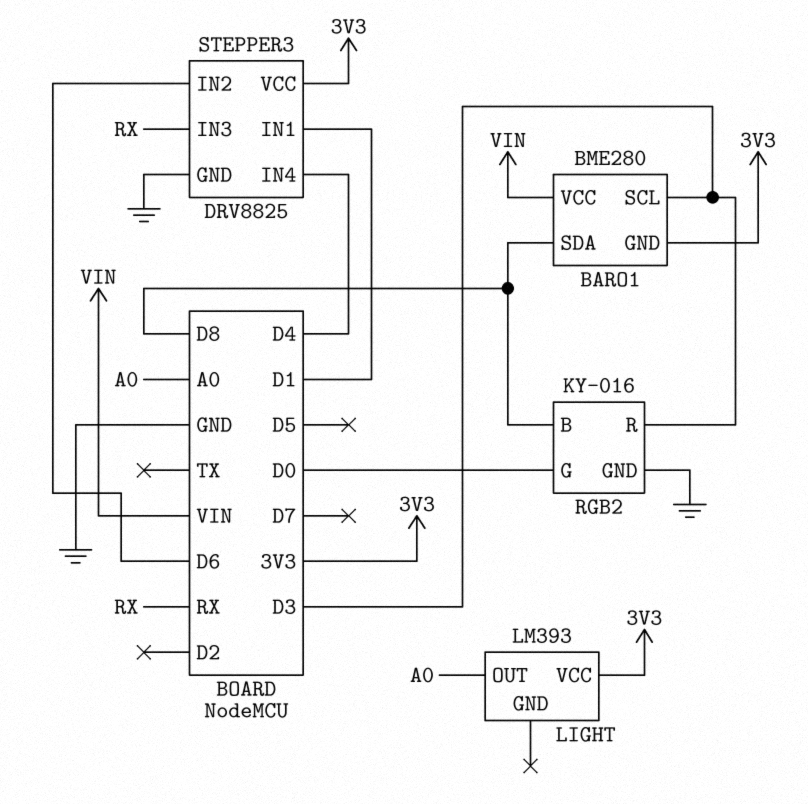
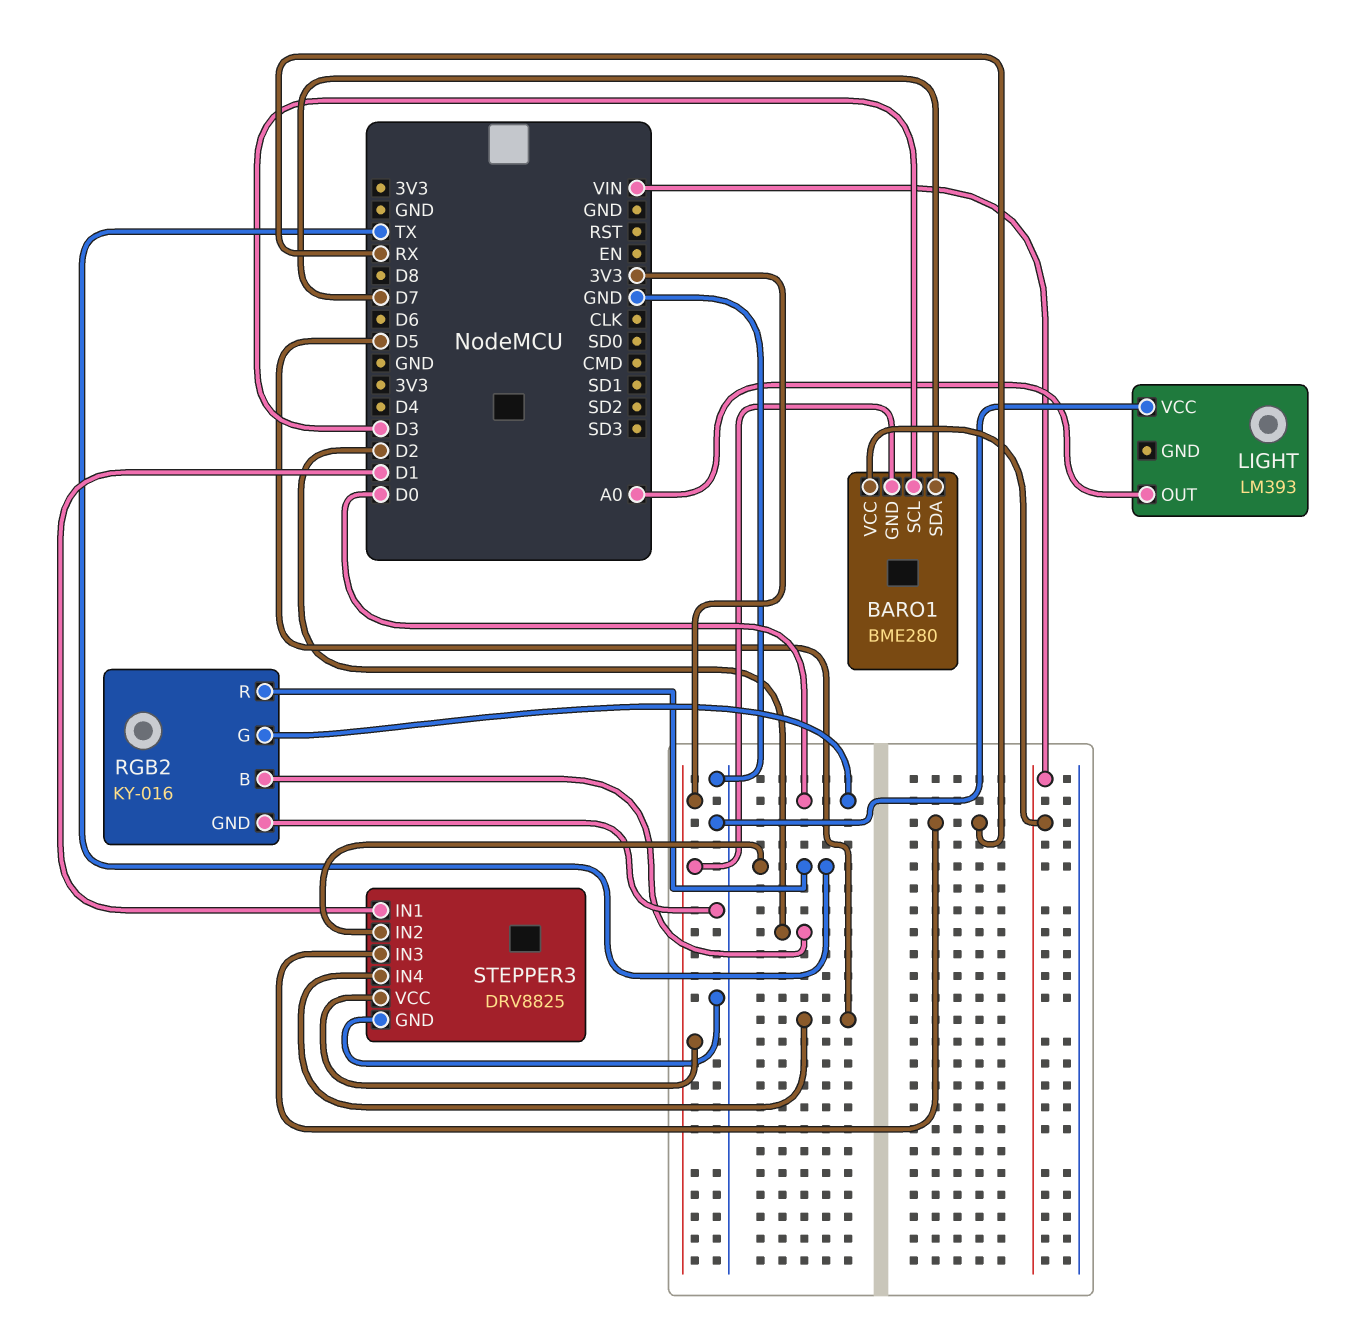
BARO1 pin SDA: D8 -> D7
LIGHT pin VCC: 3V3 -> GND
RGB2 pin B: D8 -> D2
RGB2 pin R: D3 -> TX
STEPPER3 pin IN2: D6 -> TX
STEPPER3 pin IN4: D4 -> D5

